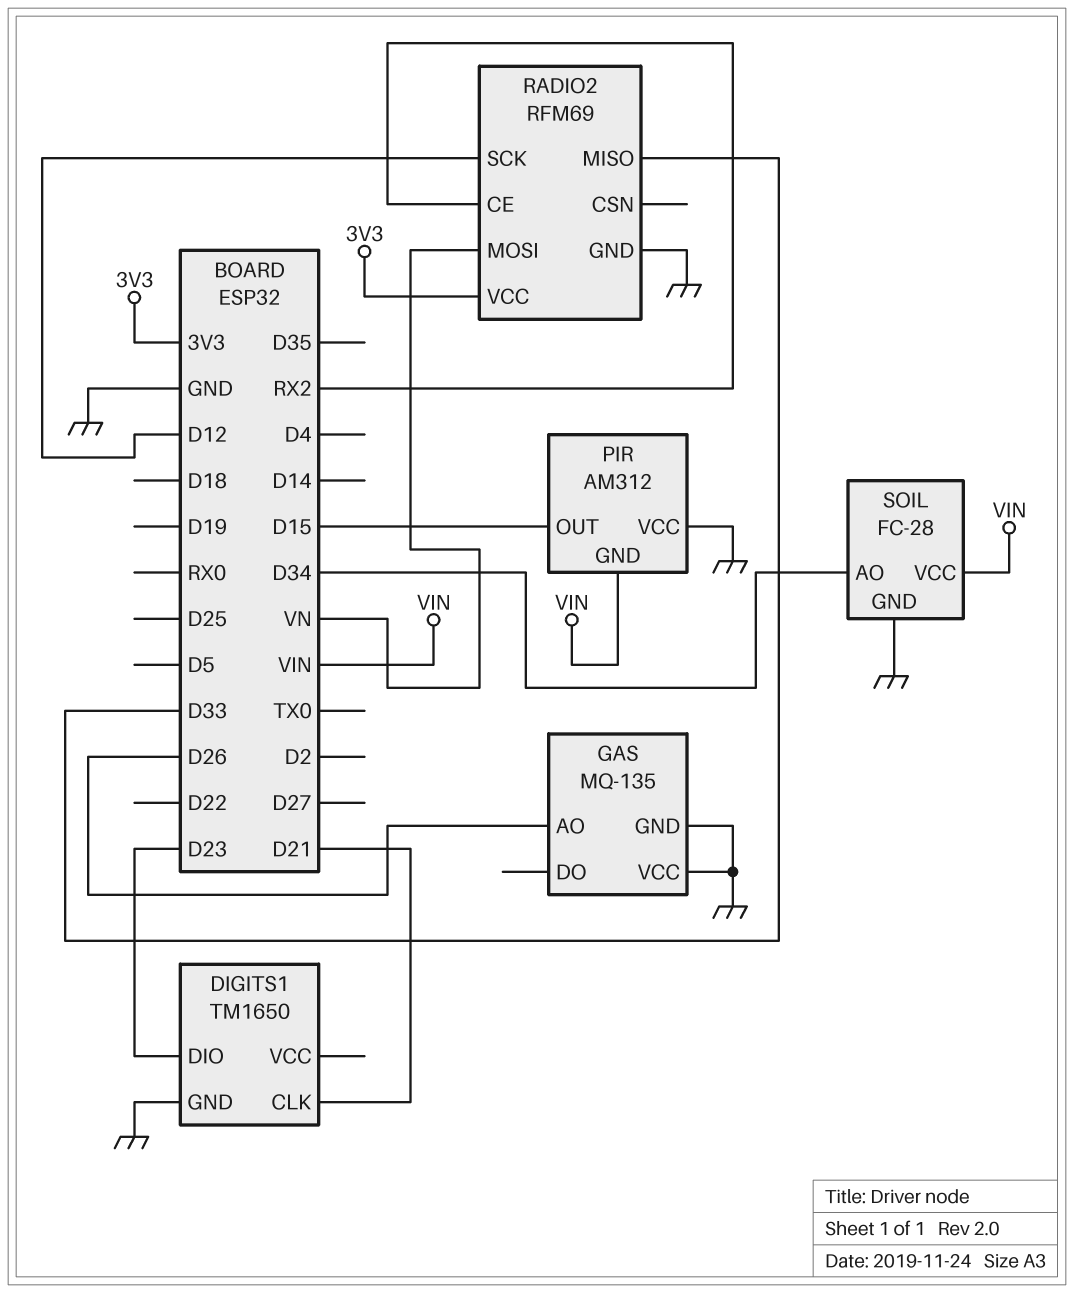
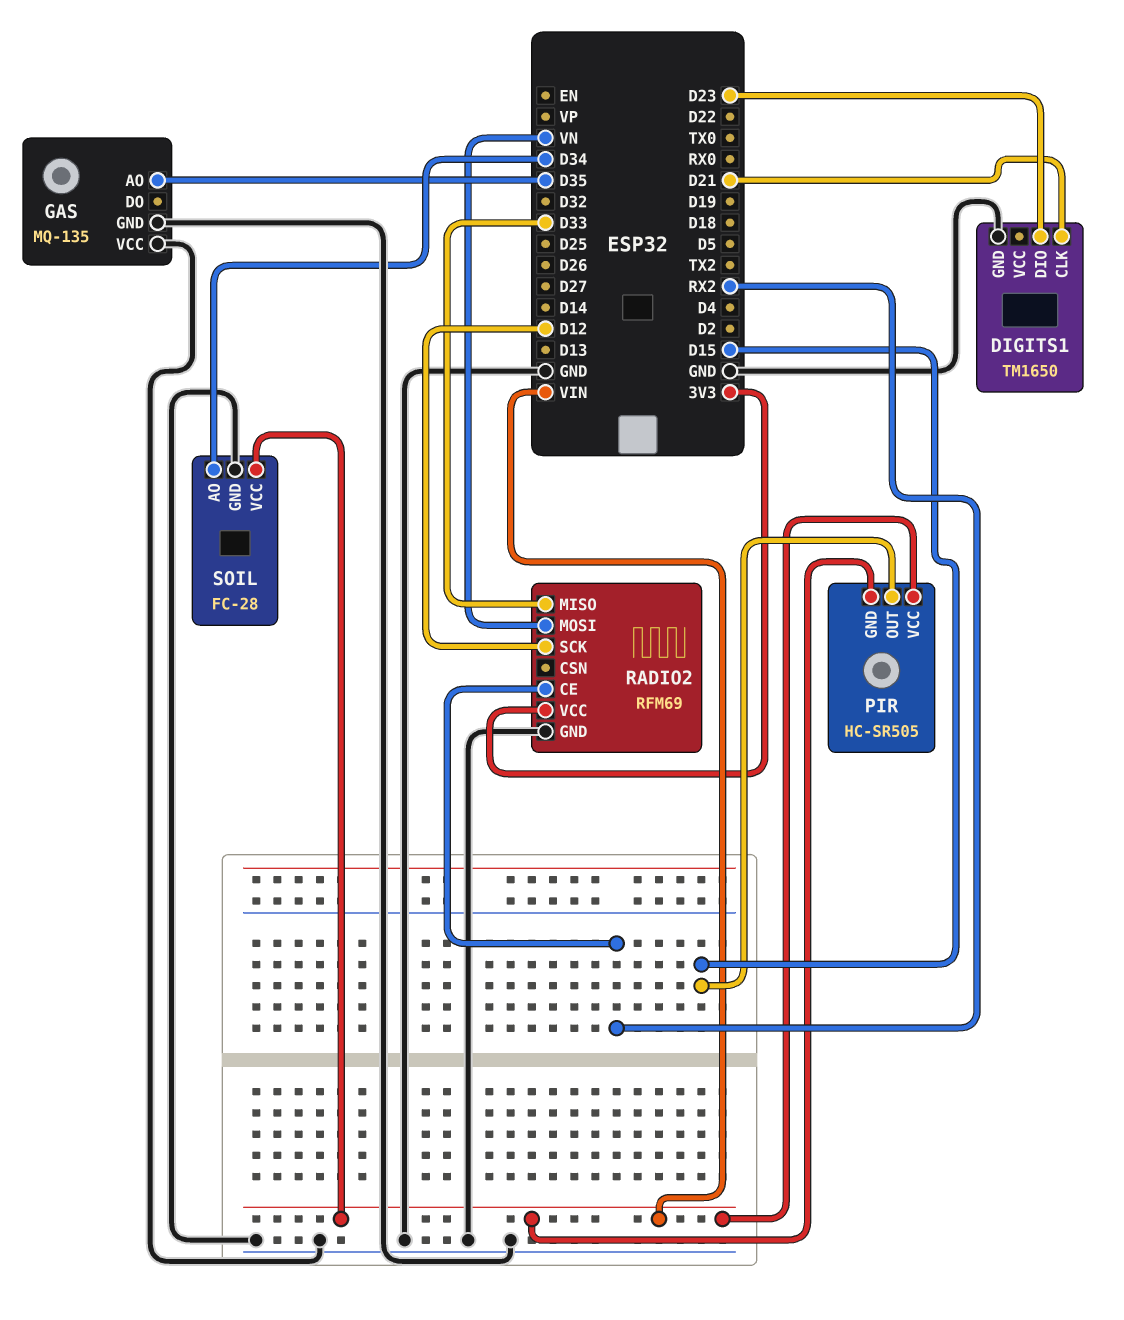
GAS pin AO: D26 -> D35
PIR: AM312 -> HC-SR505
PIR pin VCC: GND -> VIN

